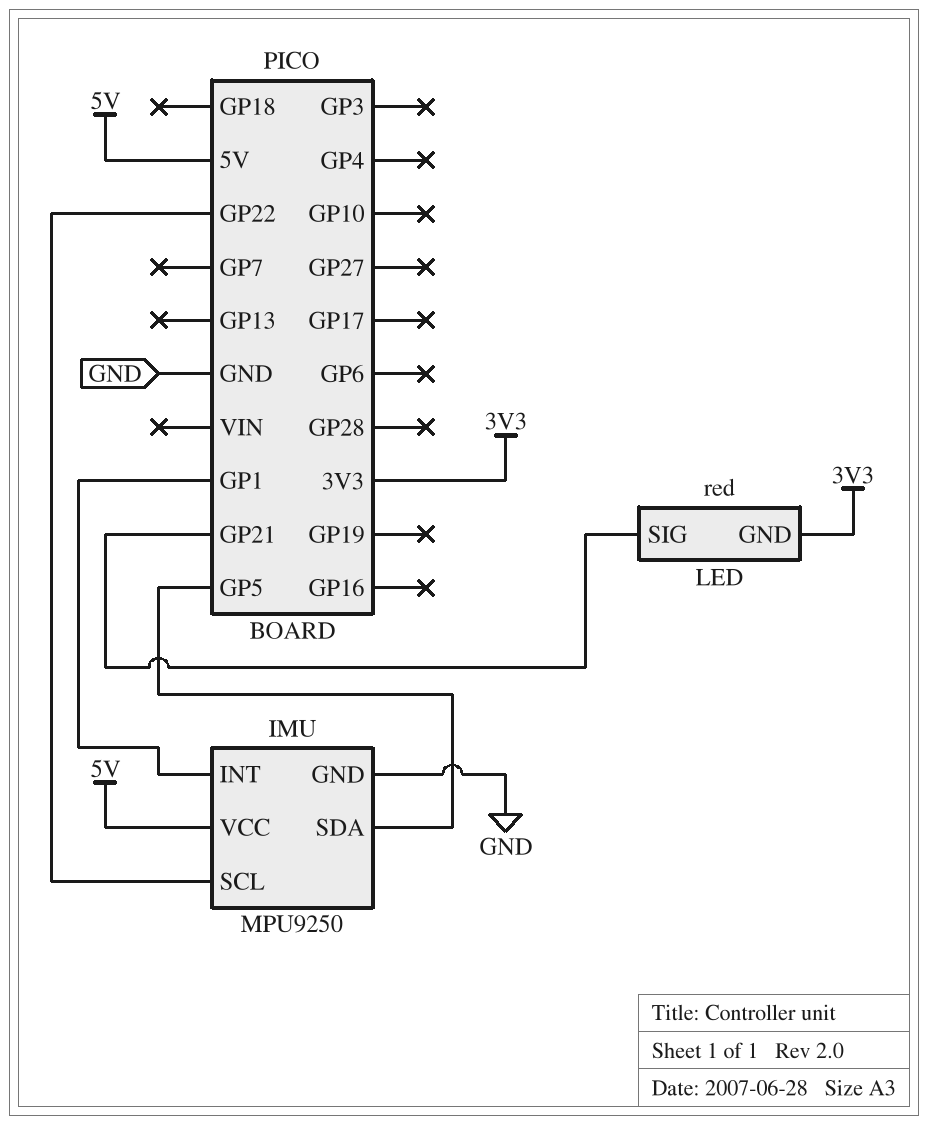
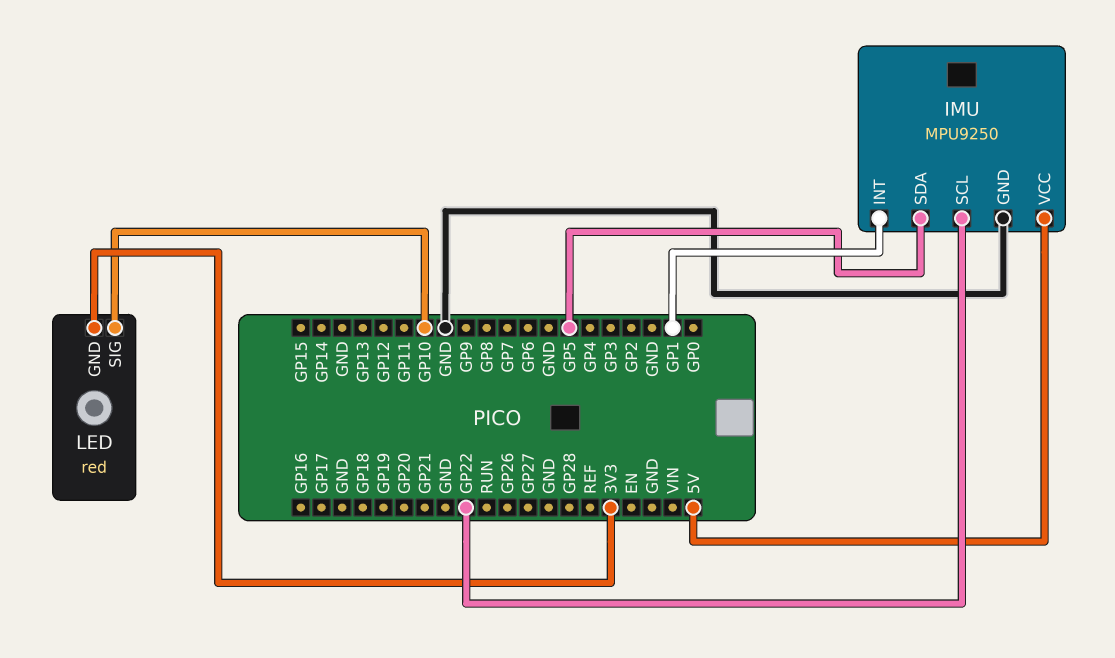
LED pin SIG: GP21 -> GP10

